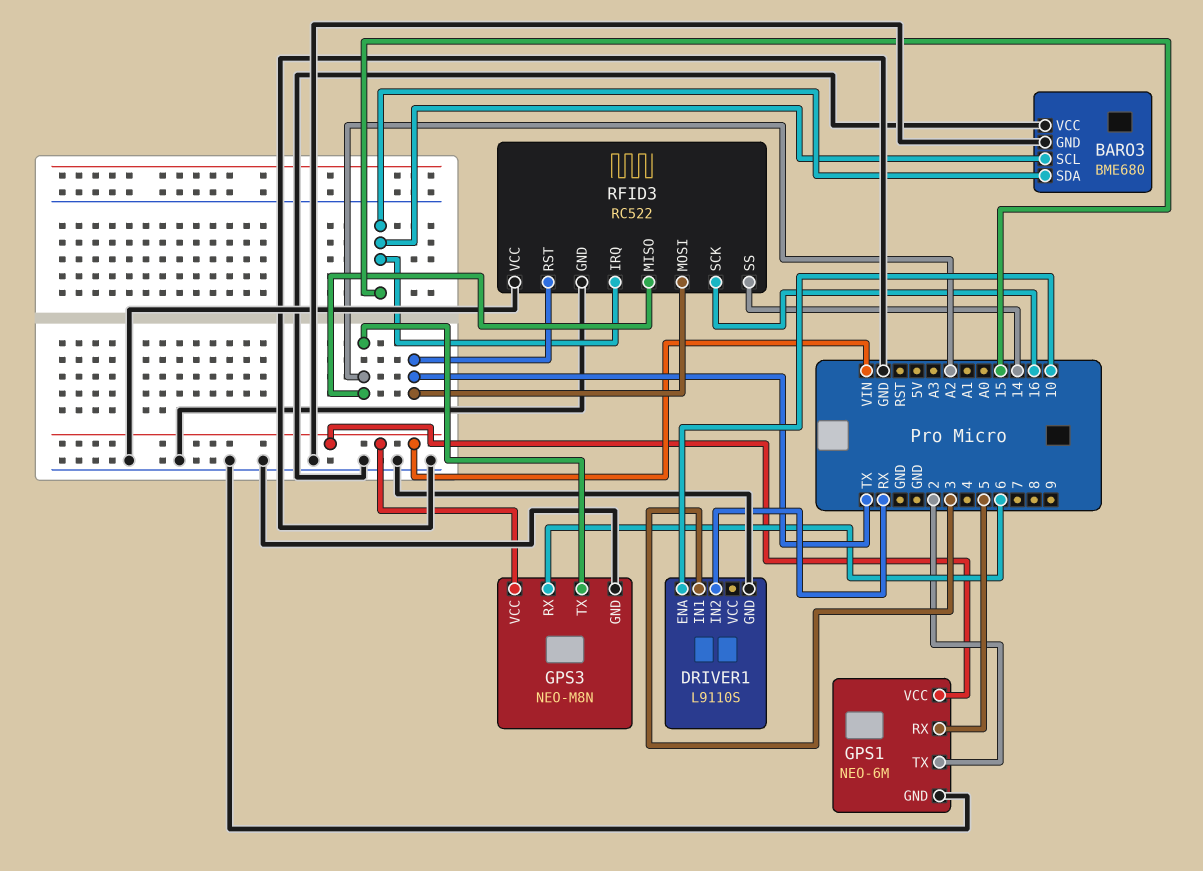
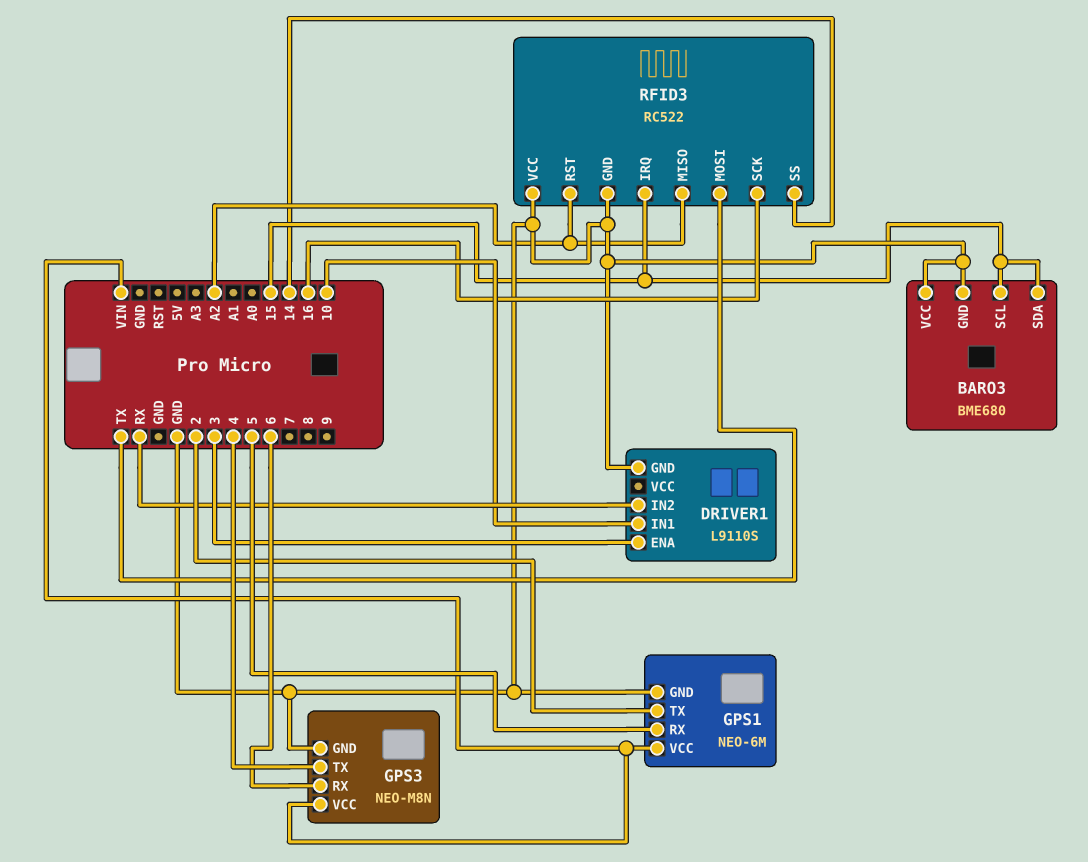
DRIVER1 pin ENA: 10 -> 3
DRIVER1 pin IN1: 3 -> 10
GPS3 pin TX: A2 -> 4
RFID3 pin RST: TX -> A2

